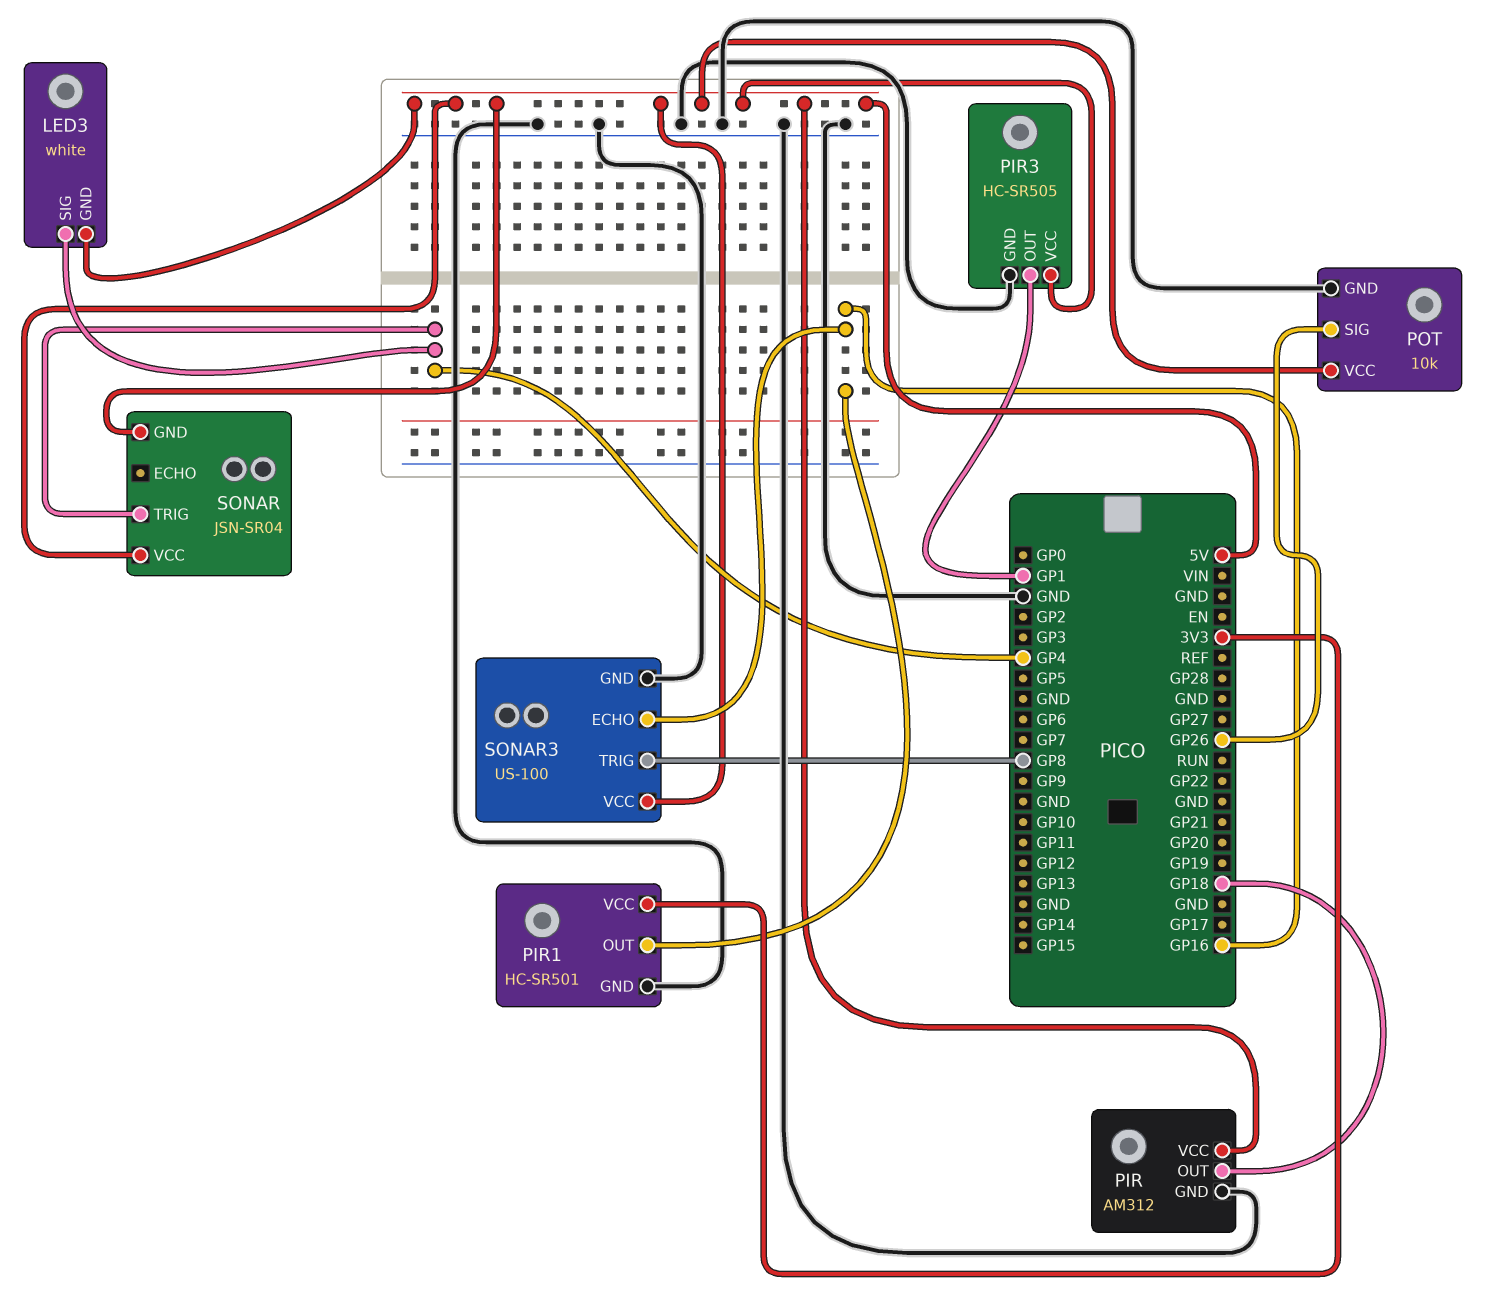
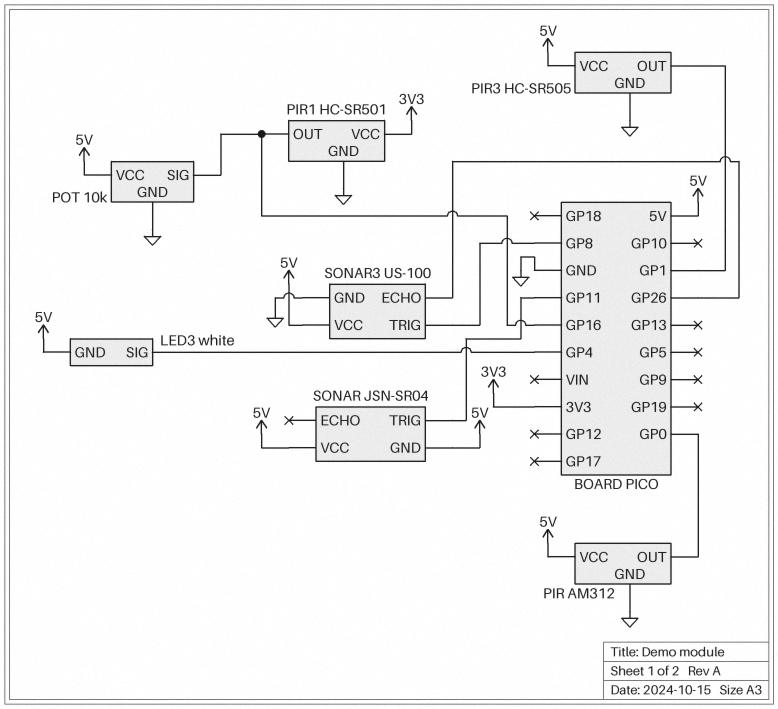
PIR pin OUT: GP18 -> GP0
POT pin SIG: GP26 -> GP16
SONAR pin TRIG: GP4 -> GP11
SONAR3 pin ECHO: GP16 -> GP26

